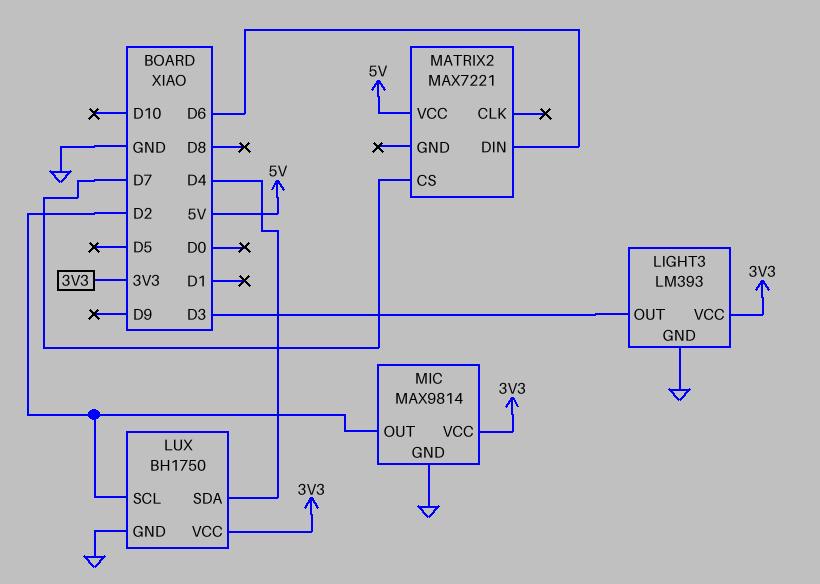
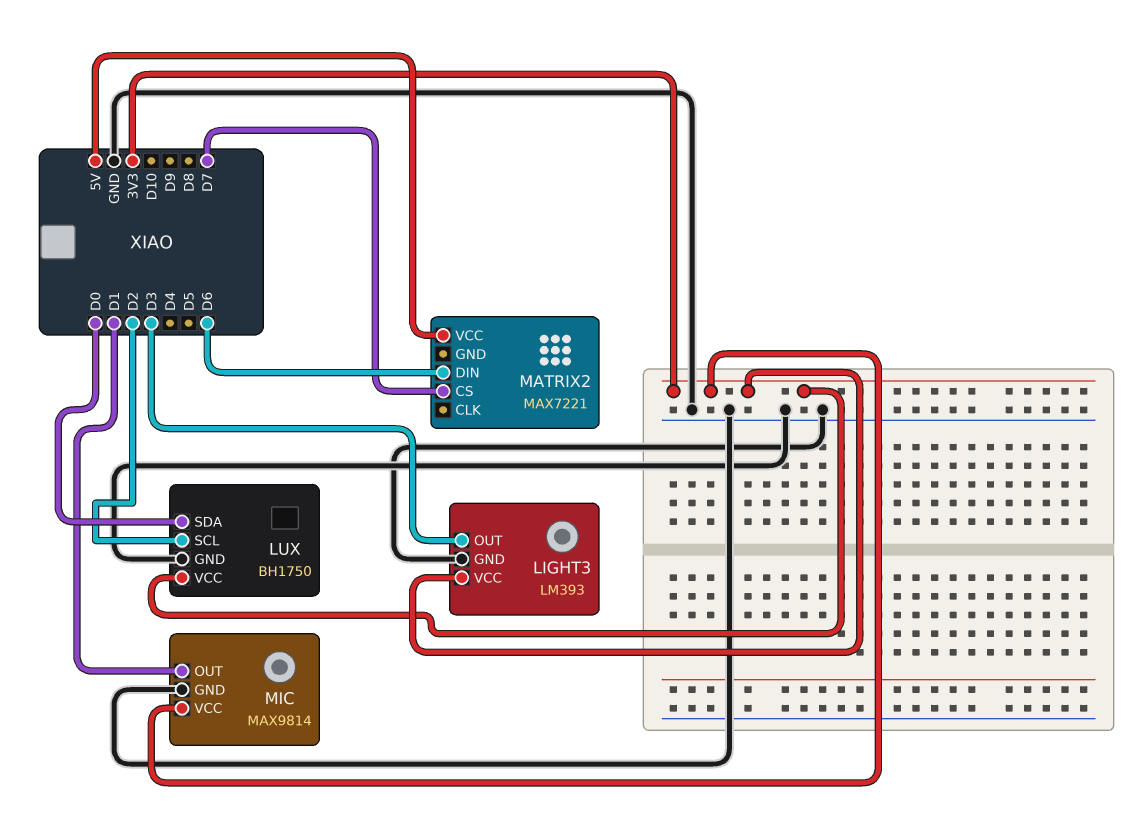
LUX pin SDA: D4 -> D0
MIC pin OUT: D2 -> D1

